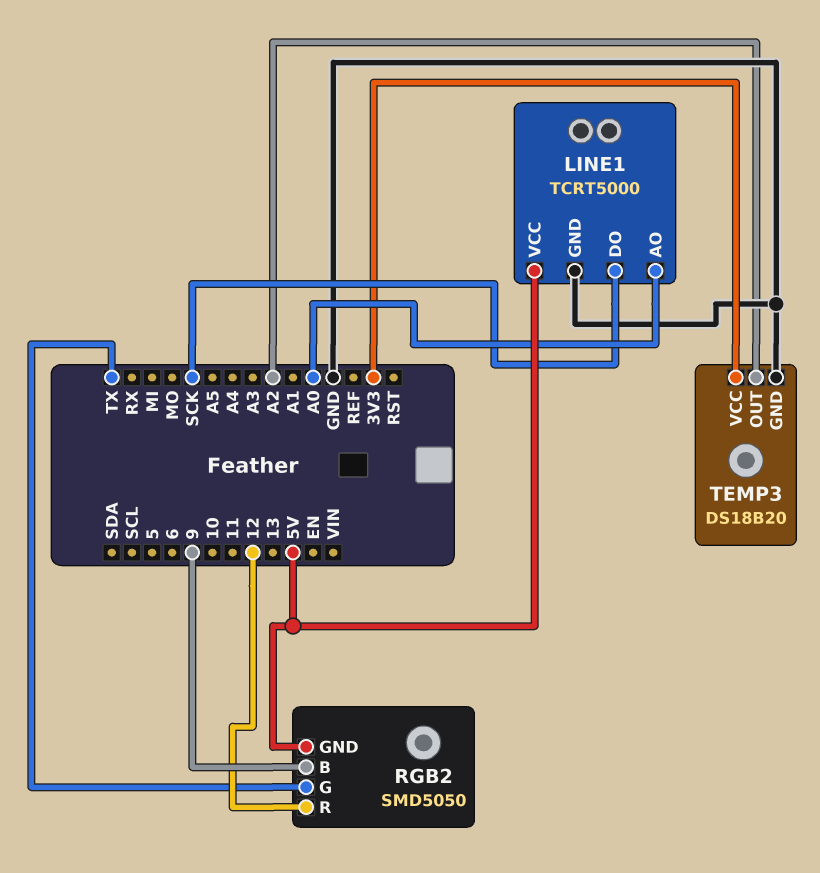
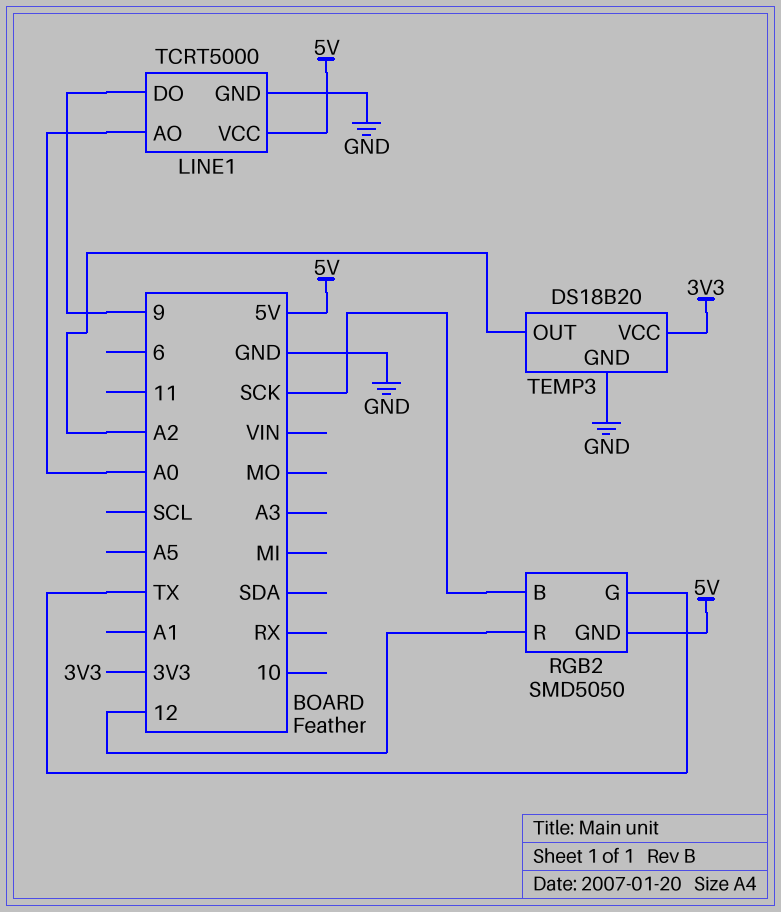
LINE1 pin DO: SCK -> 9
RGB2 pin B: 9 -> SCK

